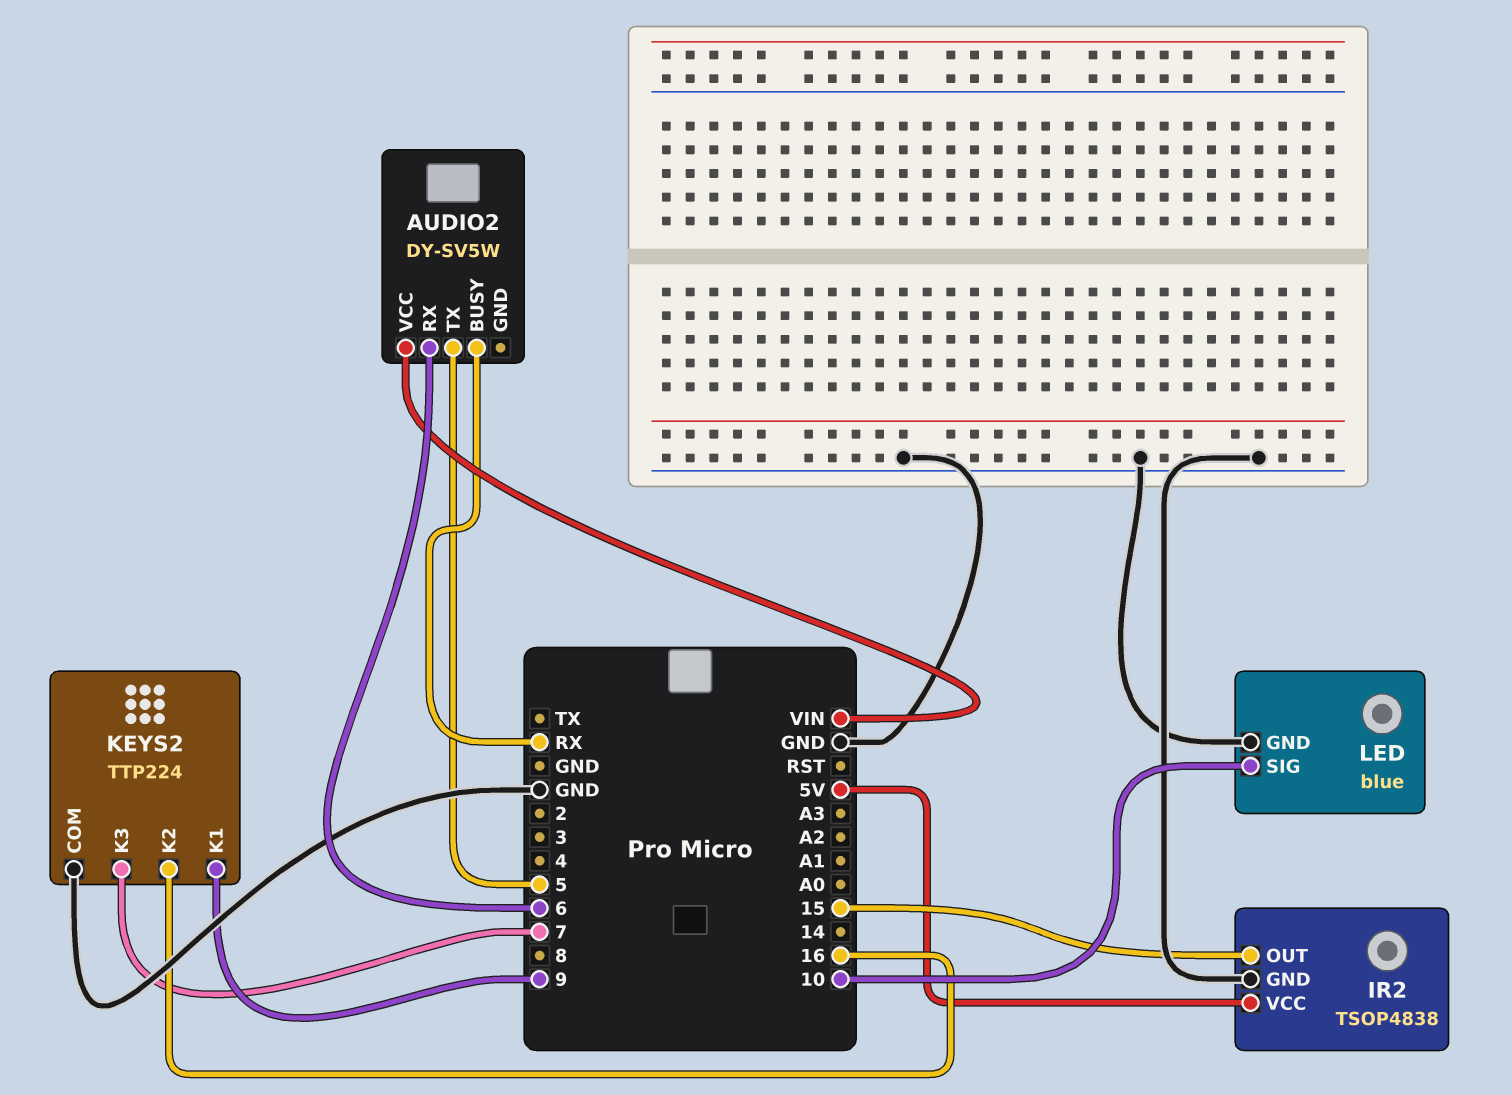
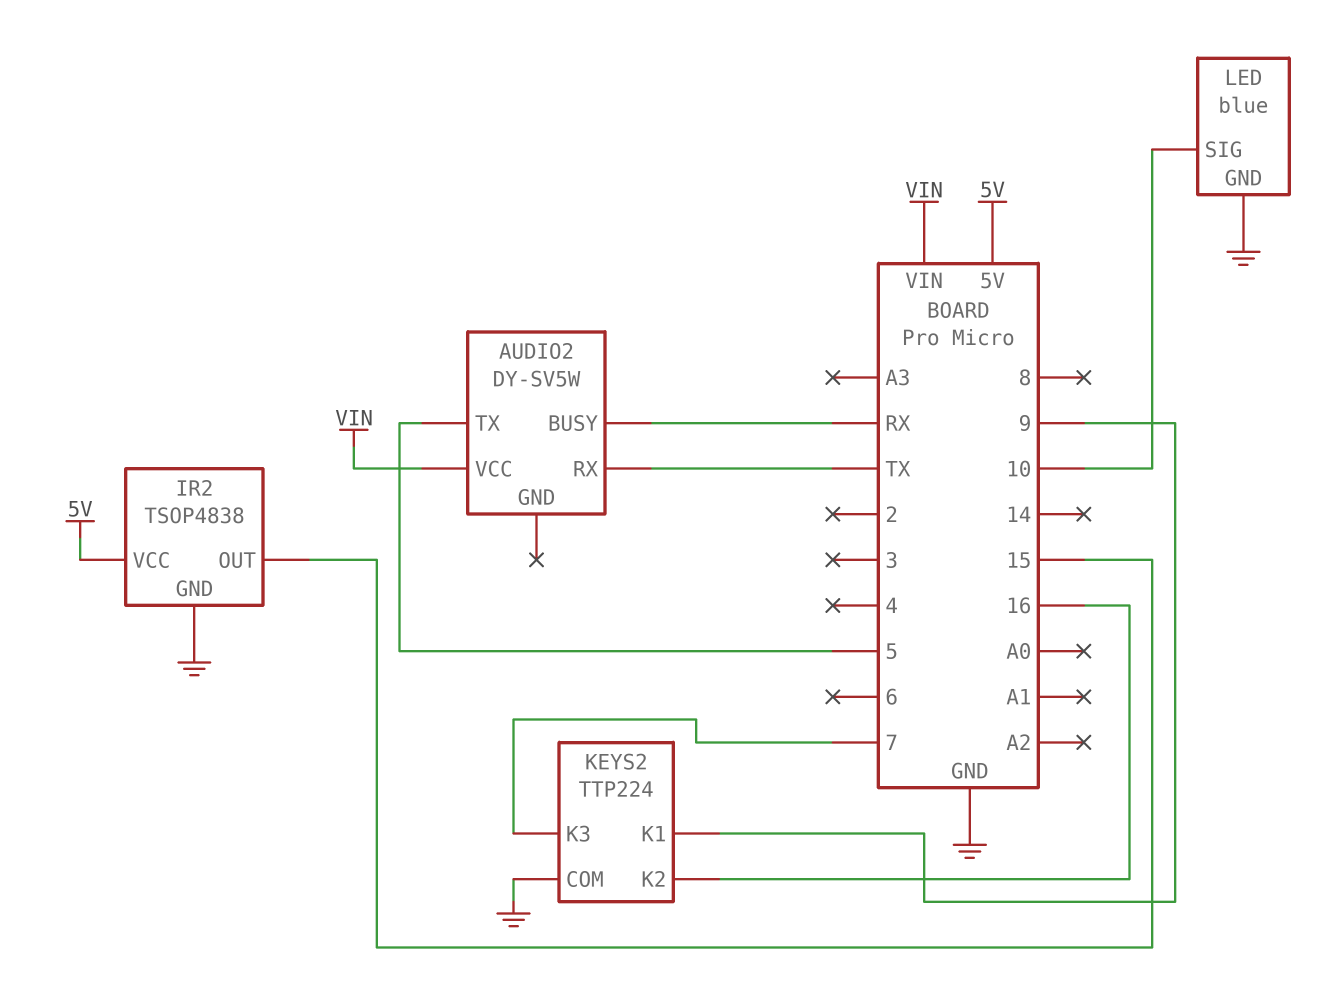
AUDIO2 pin RX: 6 -> TX

